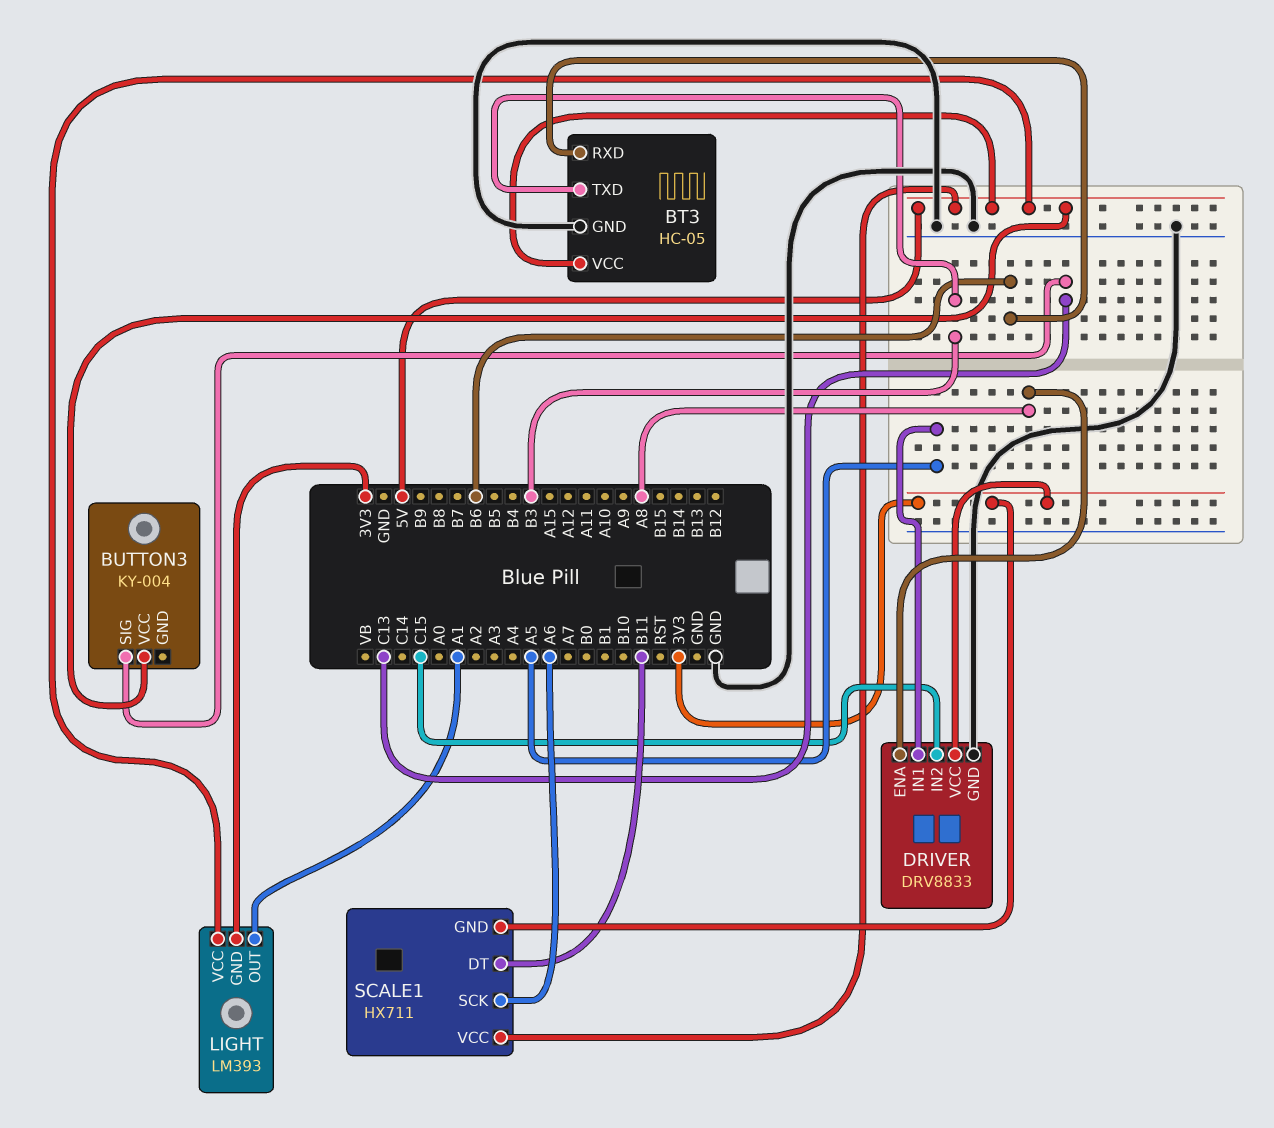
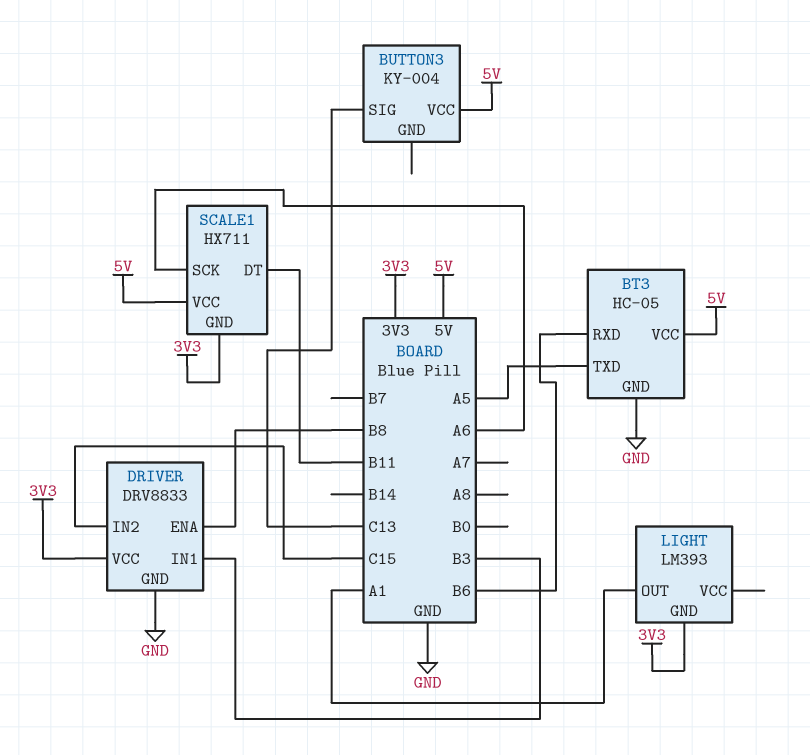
BT3 pin TXD: B3 -> A5
DRIVER pin ENA: A8 -> B8
DRIVER pin IN1: A5 -> B3
LIGHT pin VCC: 5V -> none

